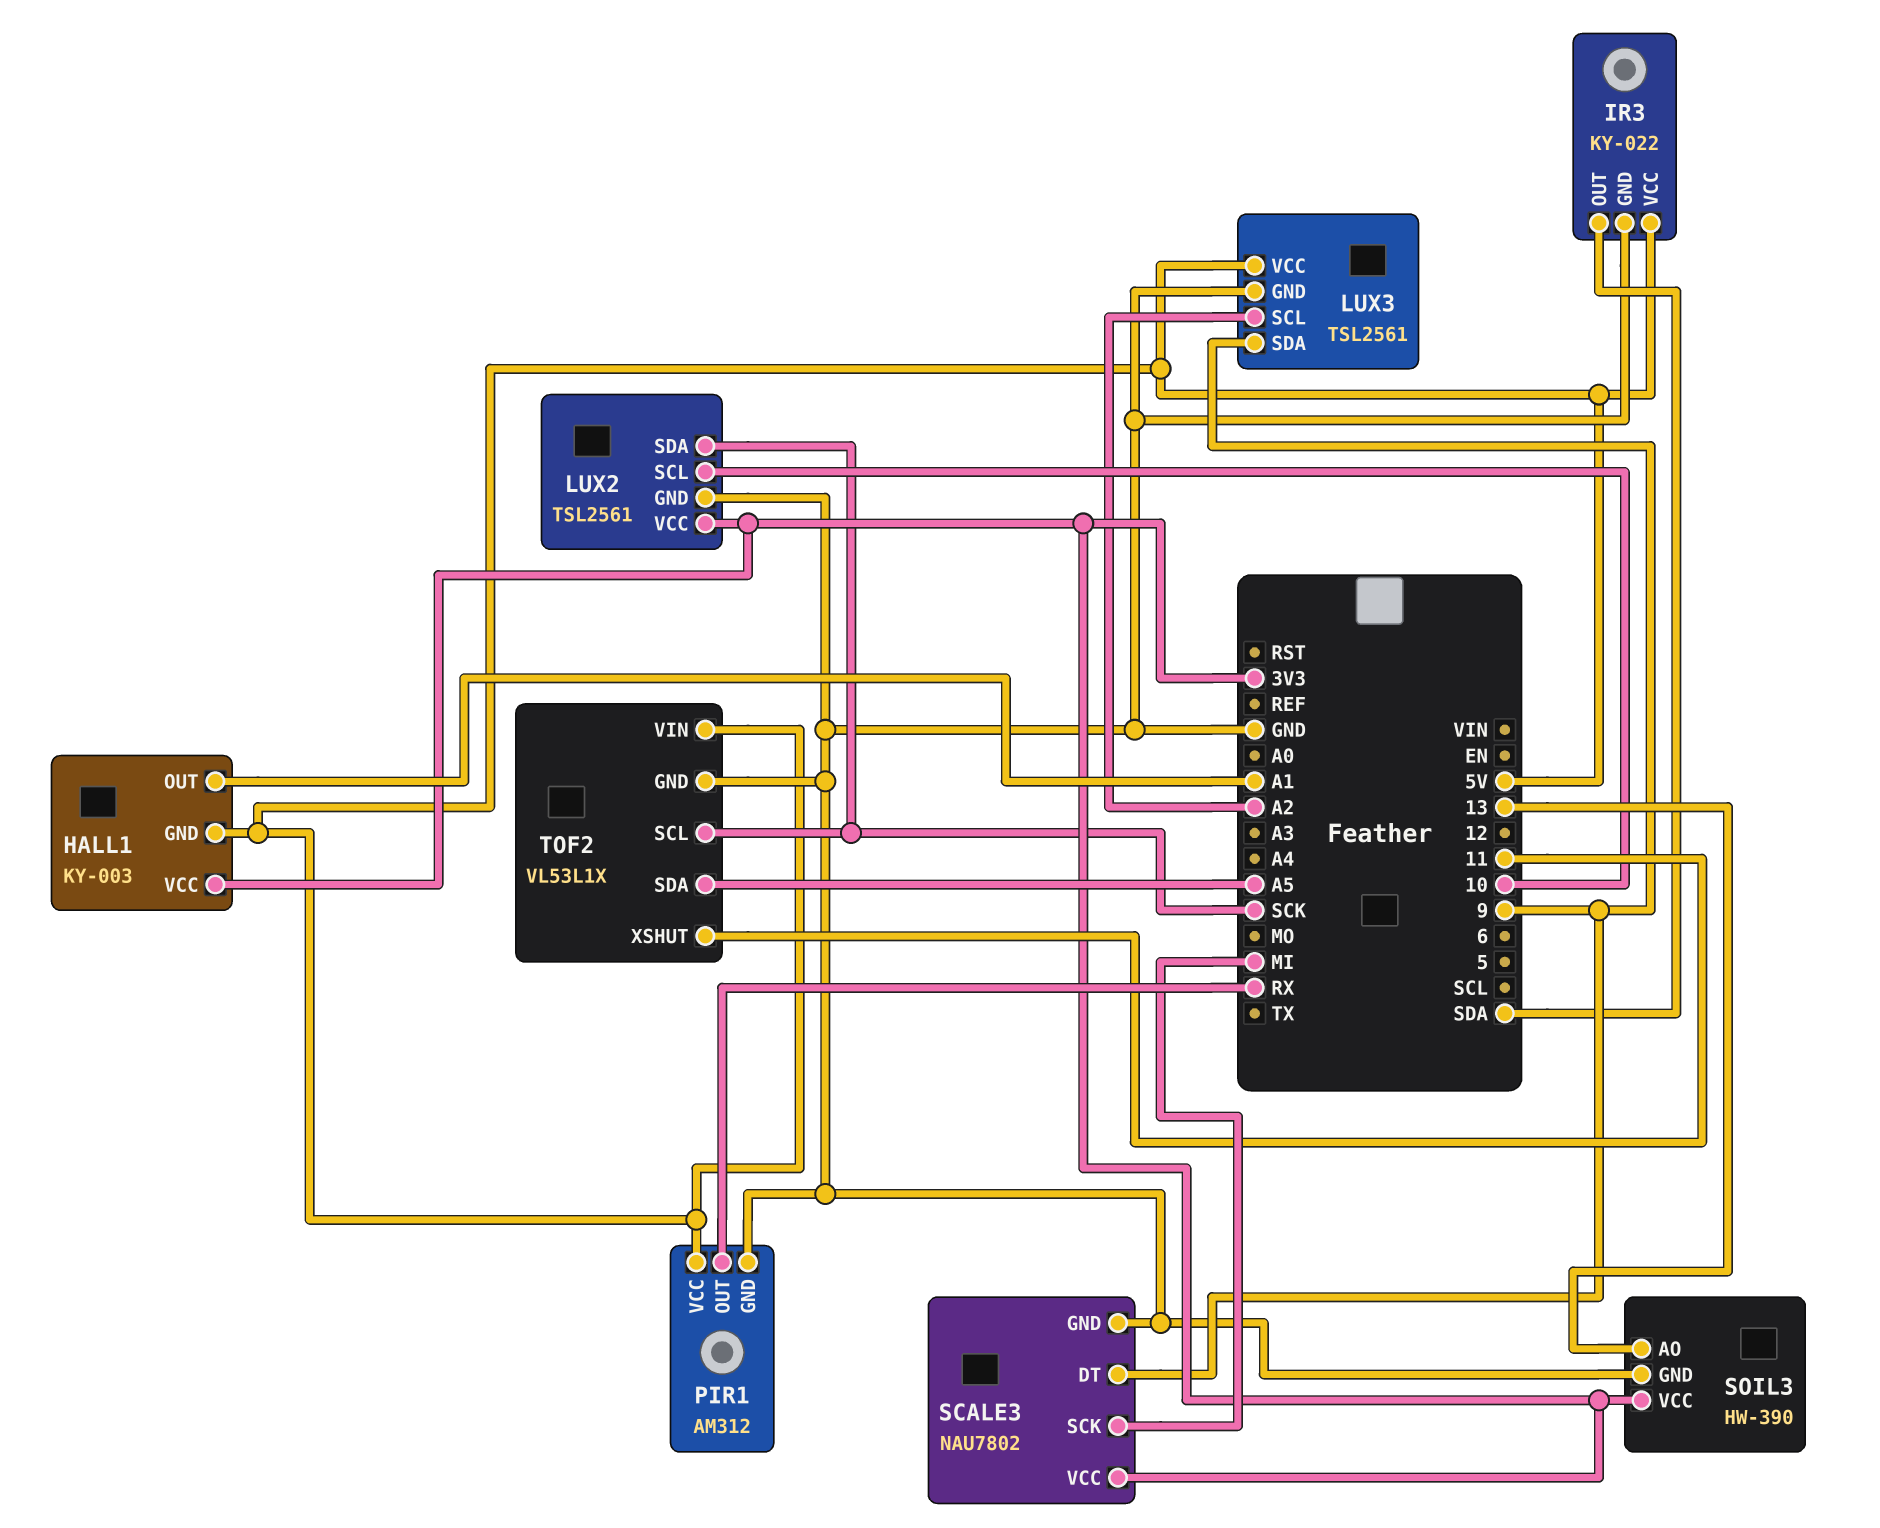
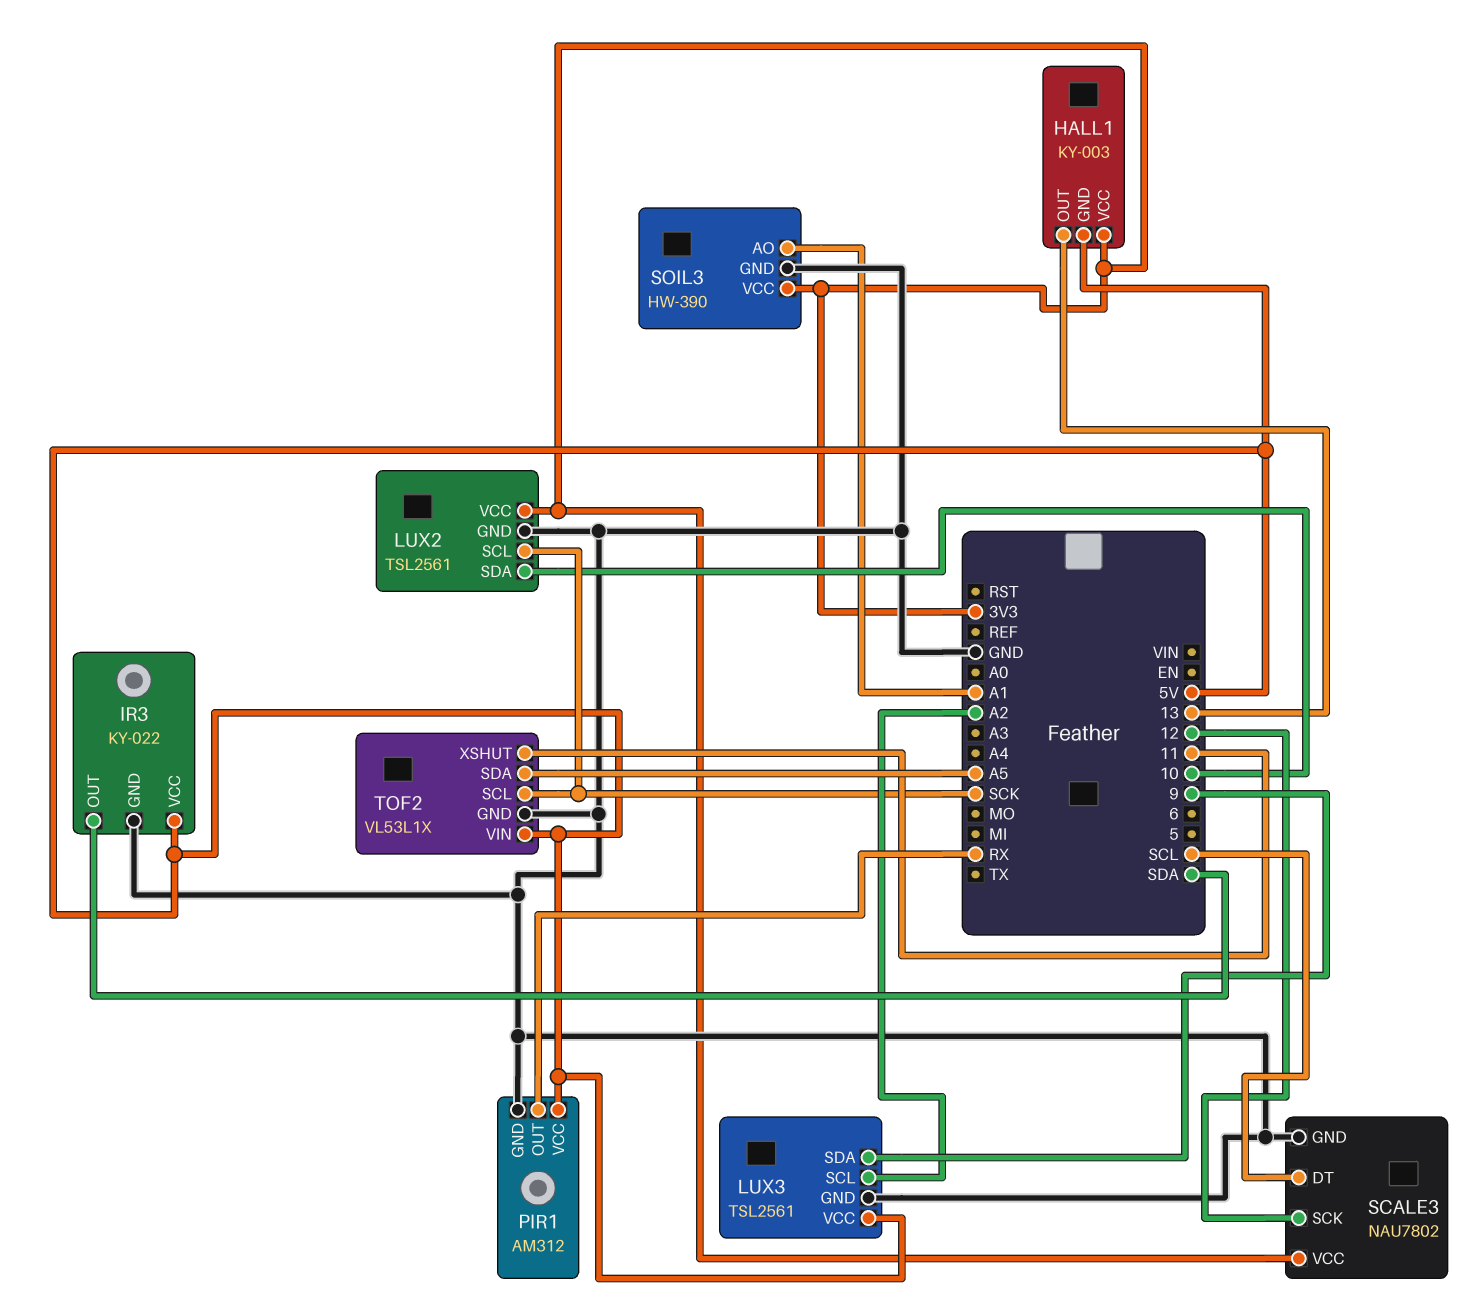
HALL1 pin OUT: A1 -> 13
LUX2 pin SCL: 10 -> SCK
LUX2 pin SDA: SCK -> 10
SCALE3 pin DT: 9 -> SCL
SCALE3 pin SCK: MI -> 12
SOIL3 pin AO: 13 -> A1

